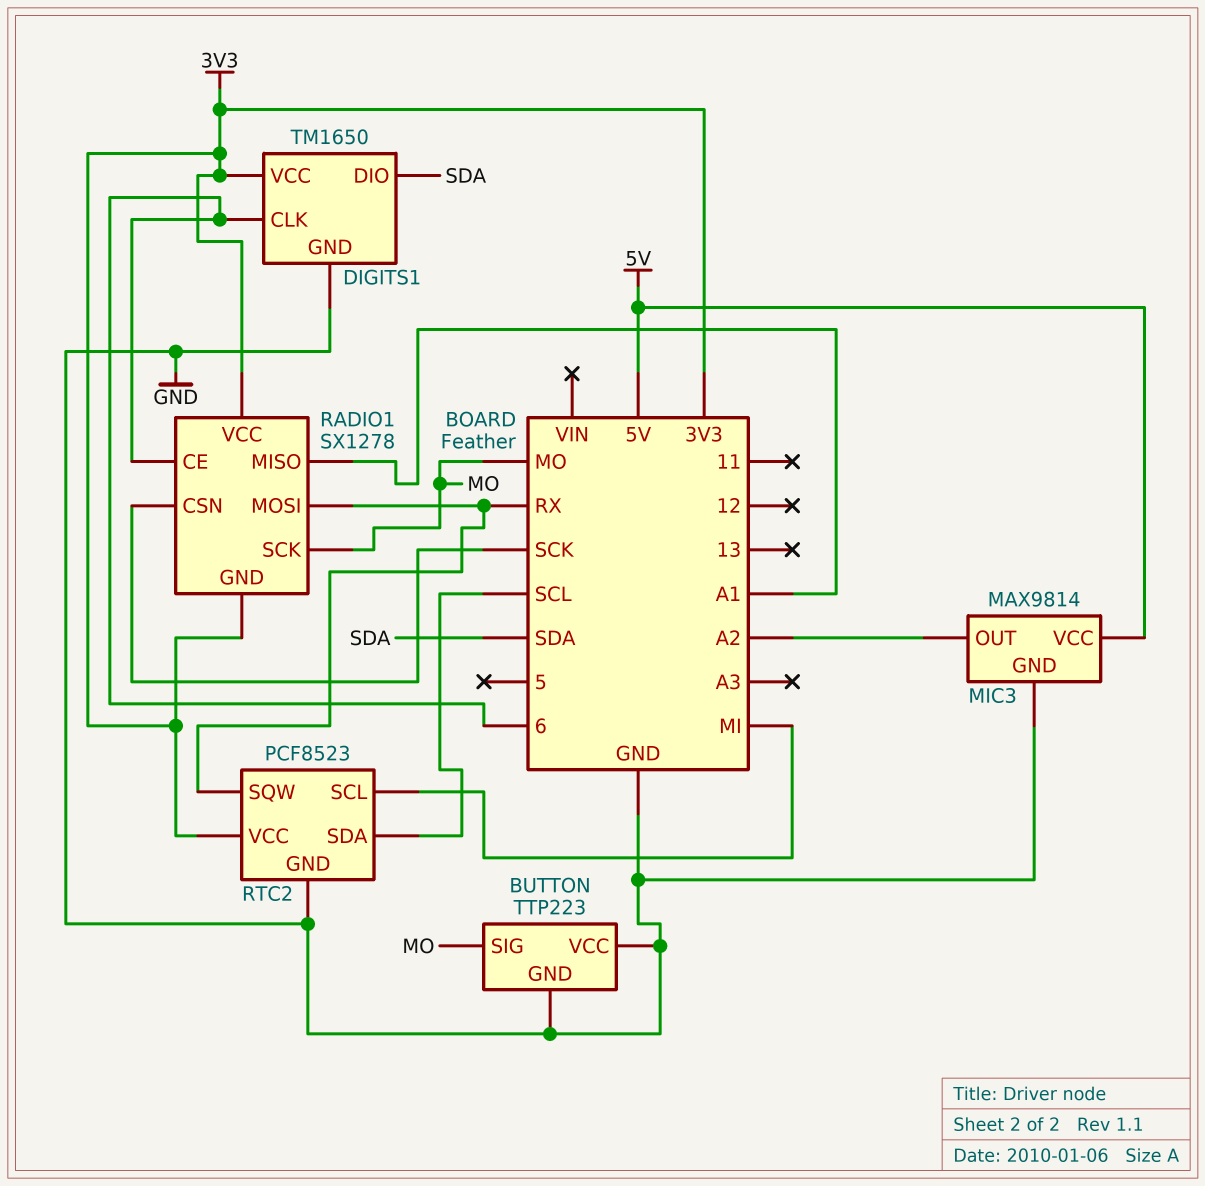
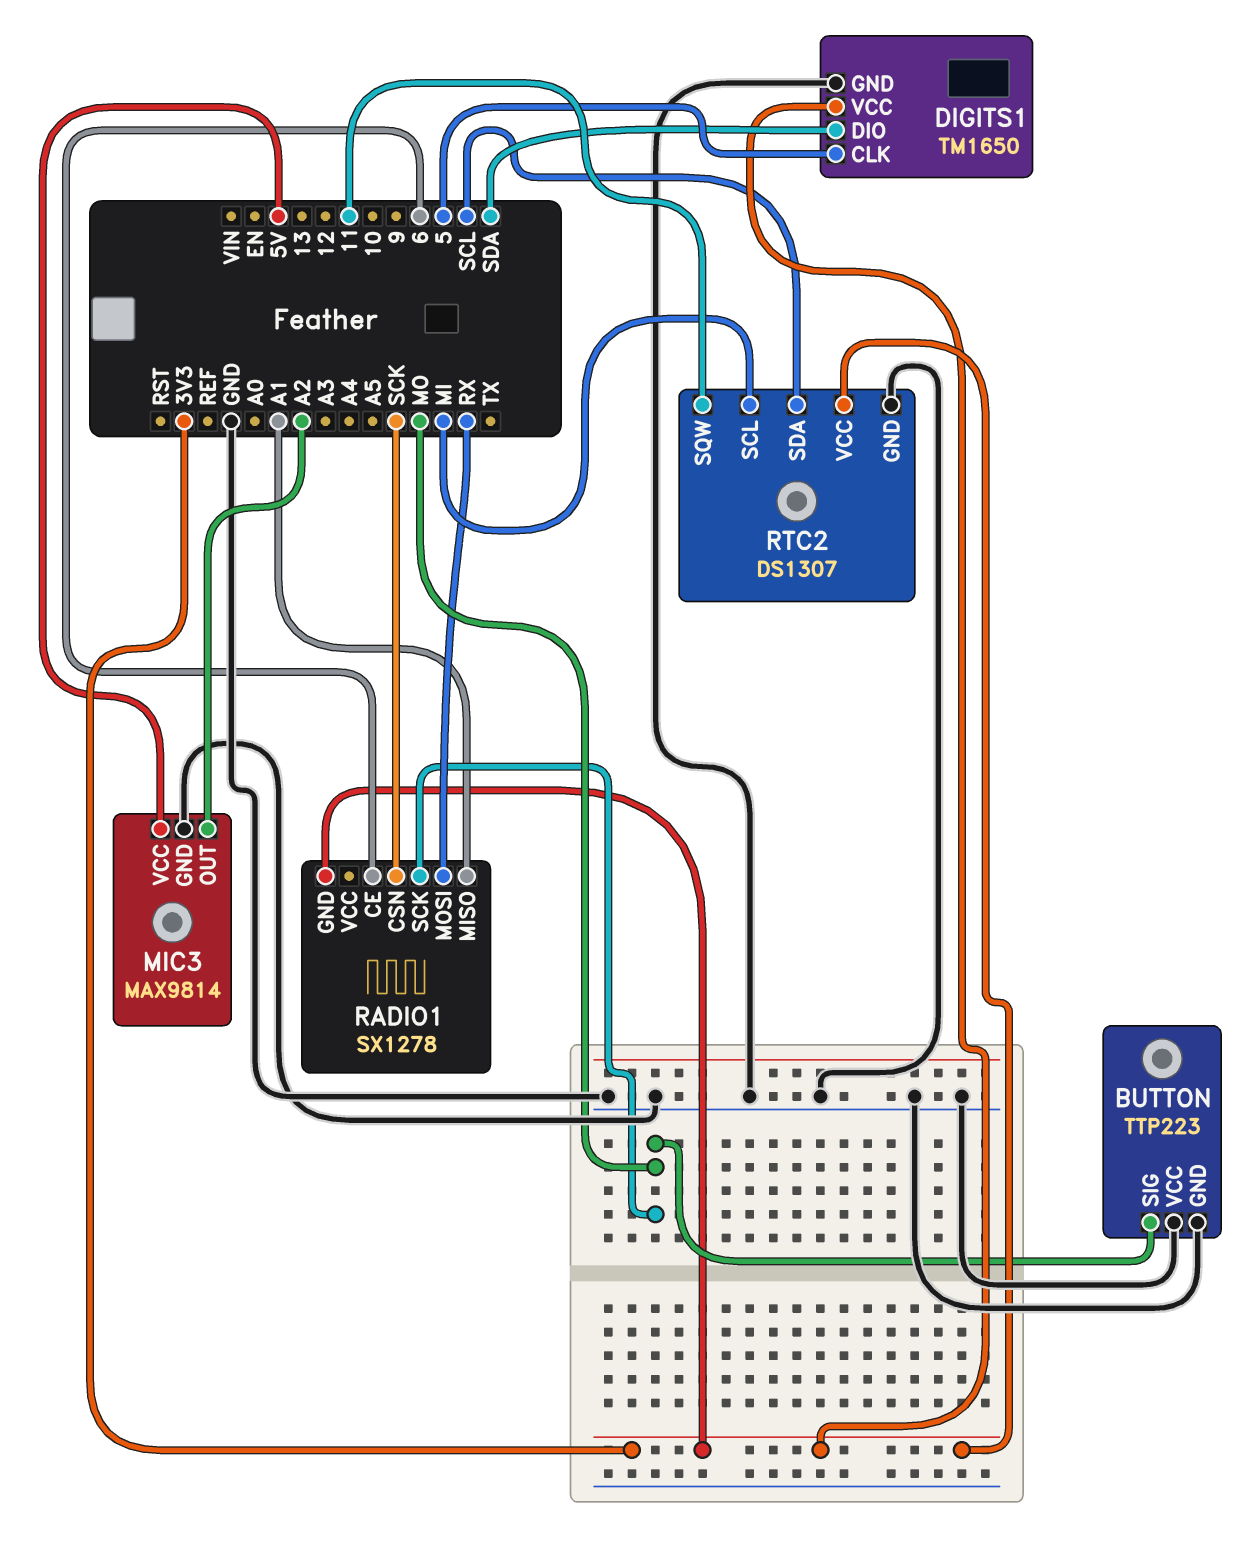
DIGITS1 pin CLK: 6 -> 5
RADIO1 pin VCC: 3V3 -> none
RTC2: PCF8523 -> DS1307
RTC2 pin SQW: RX -> 11

